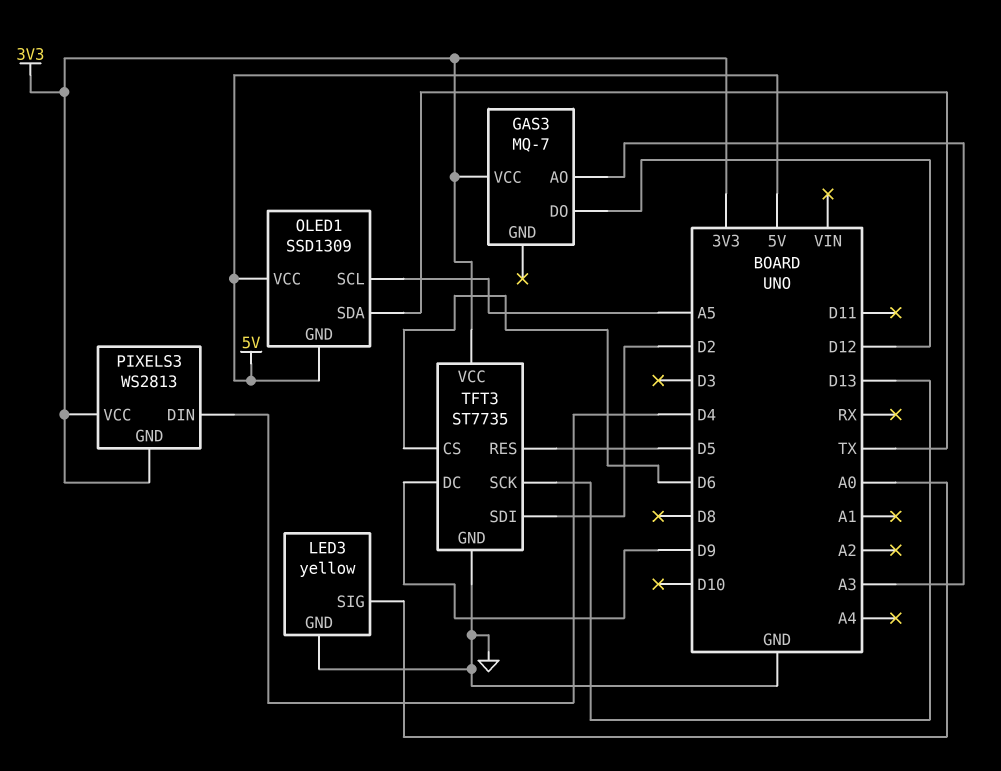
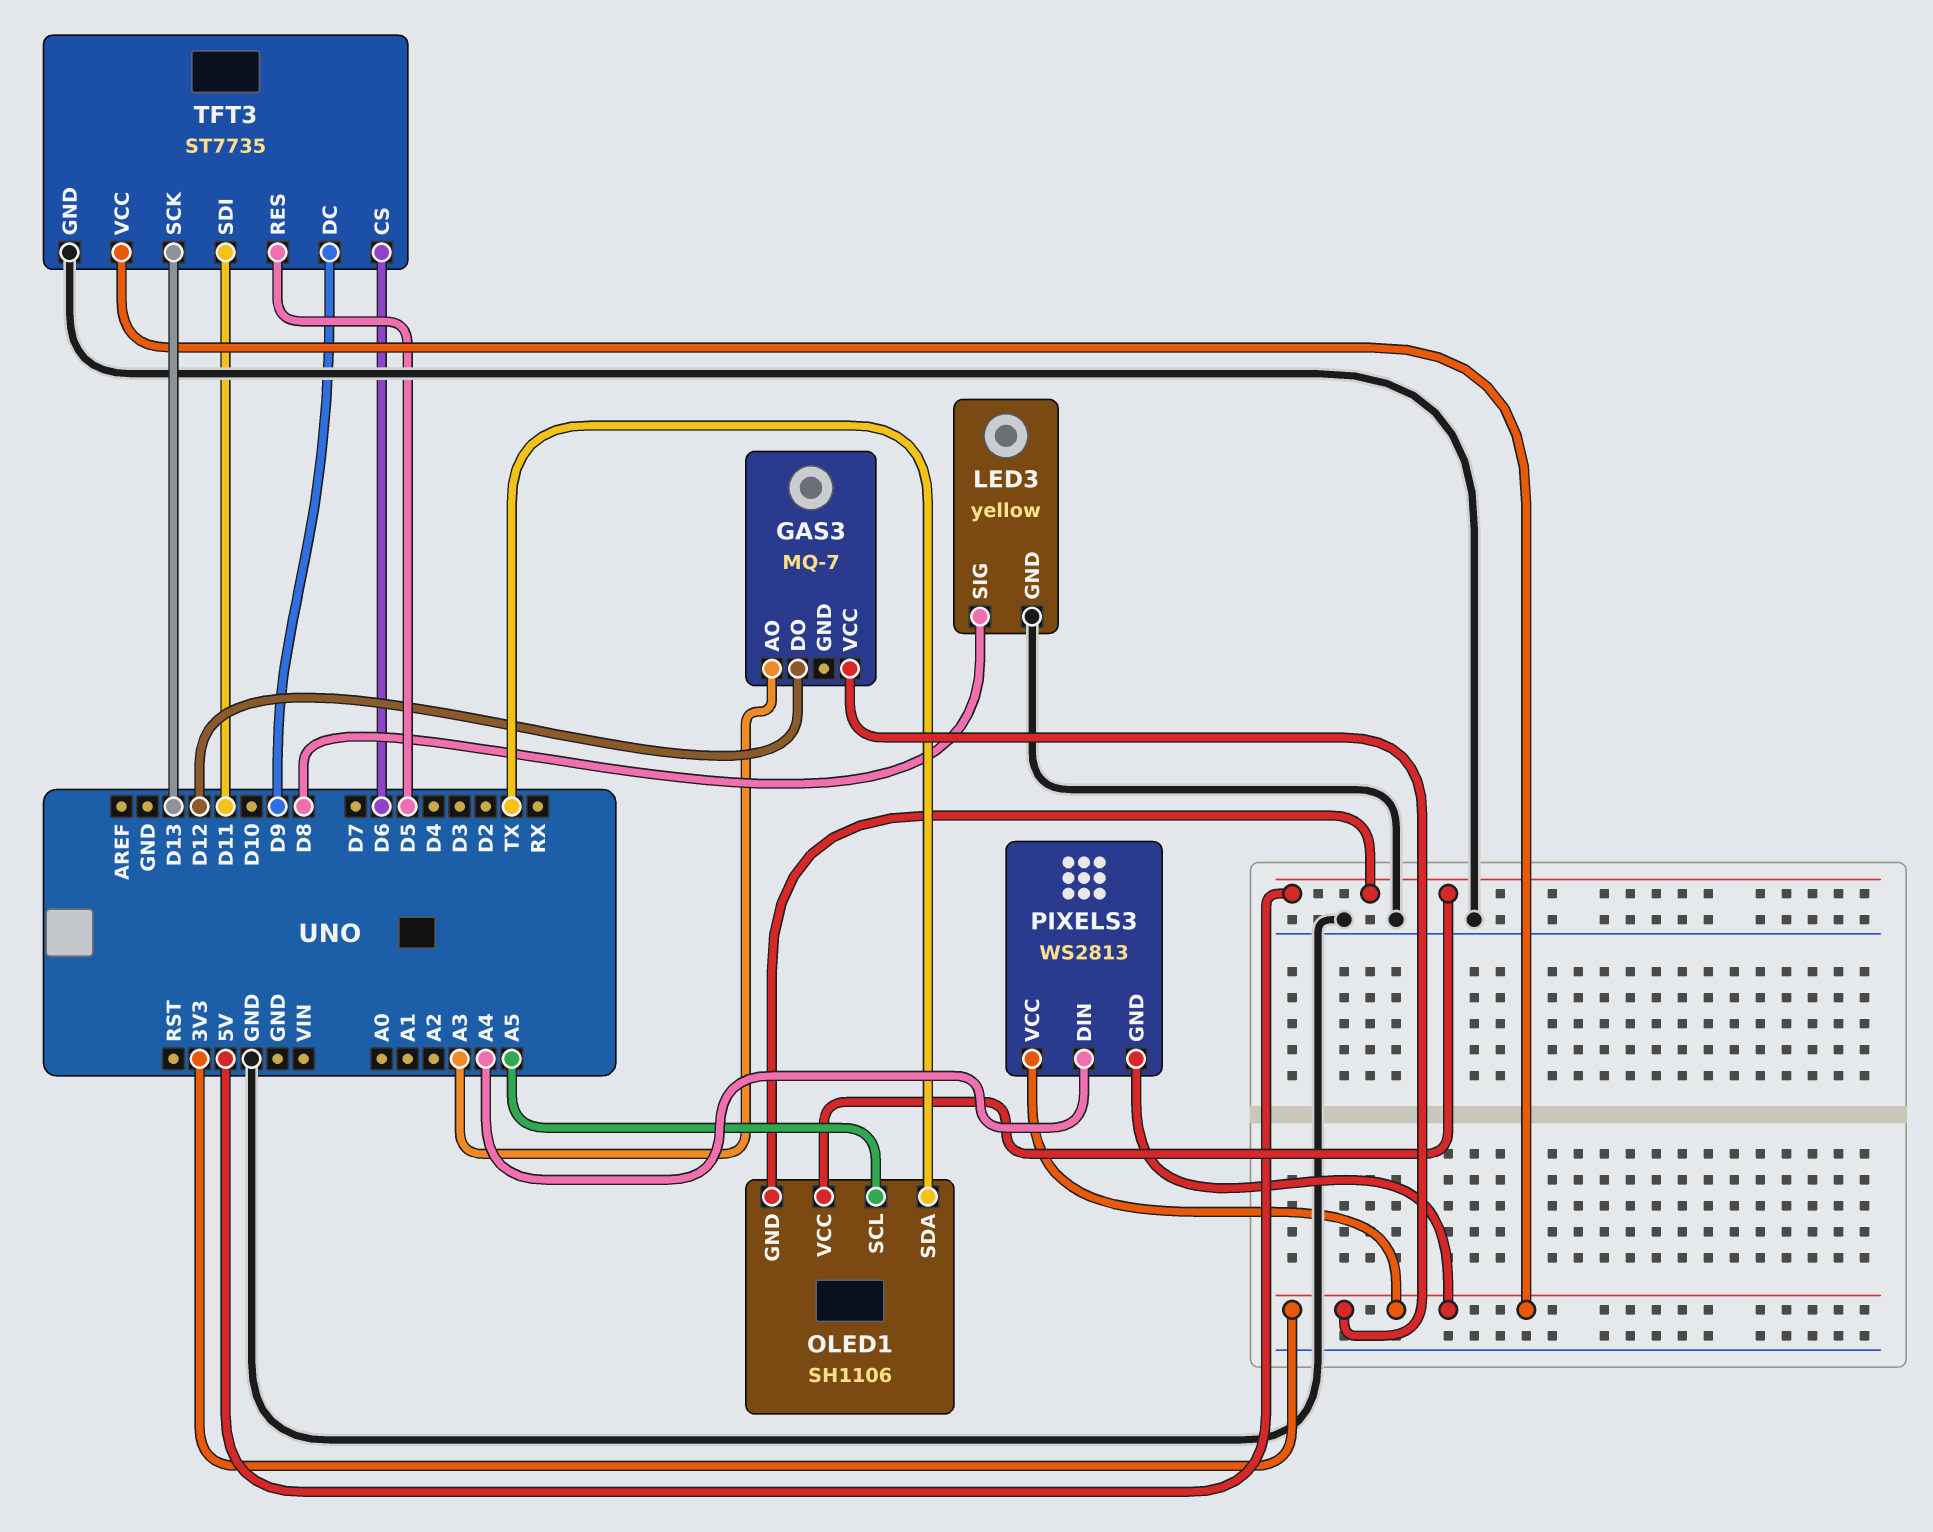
LED3 pin SIG: A0 -> D8
OLED1: SSD1309 -> SH1106
PIXELS3 pin DIN: D4 -> A4
TFT3 pin SDI: D2 -> D11

